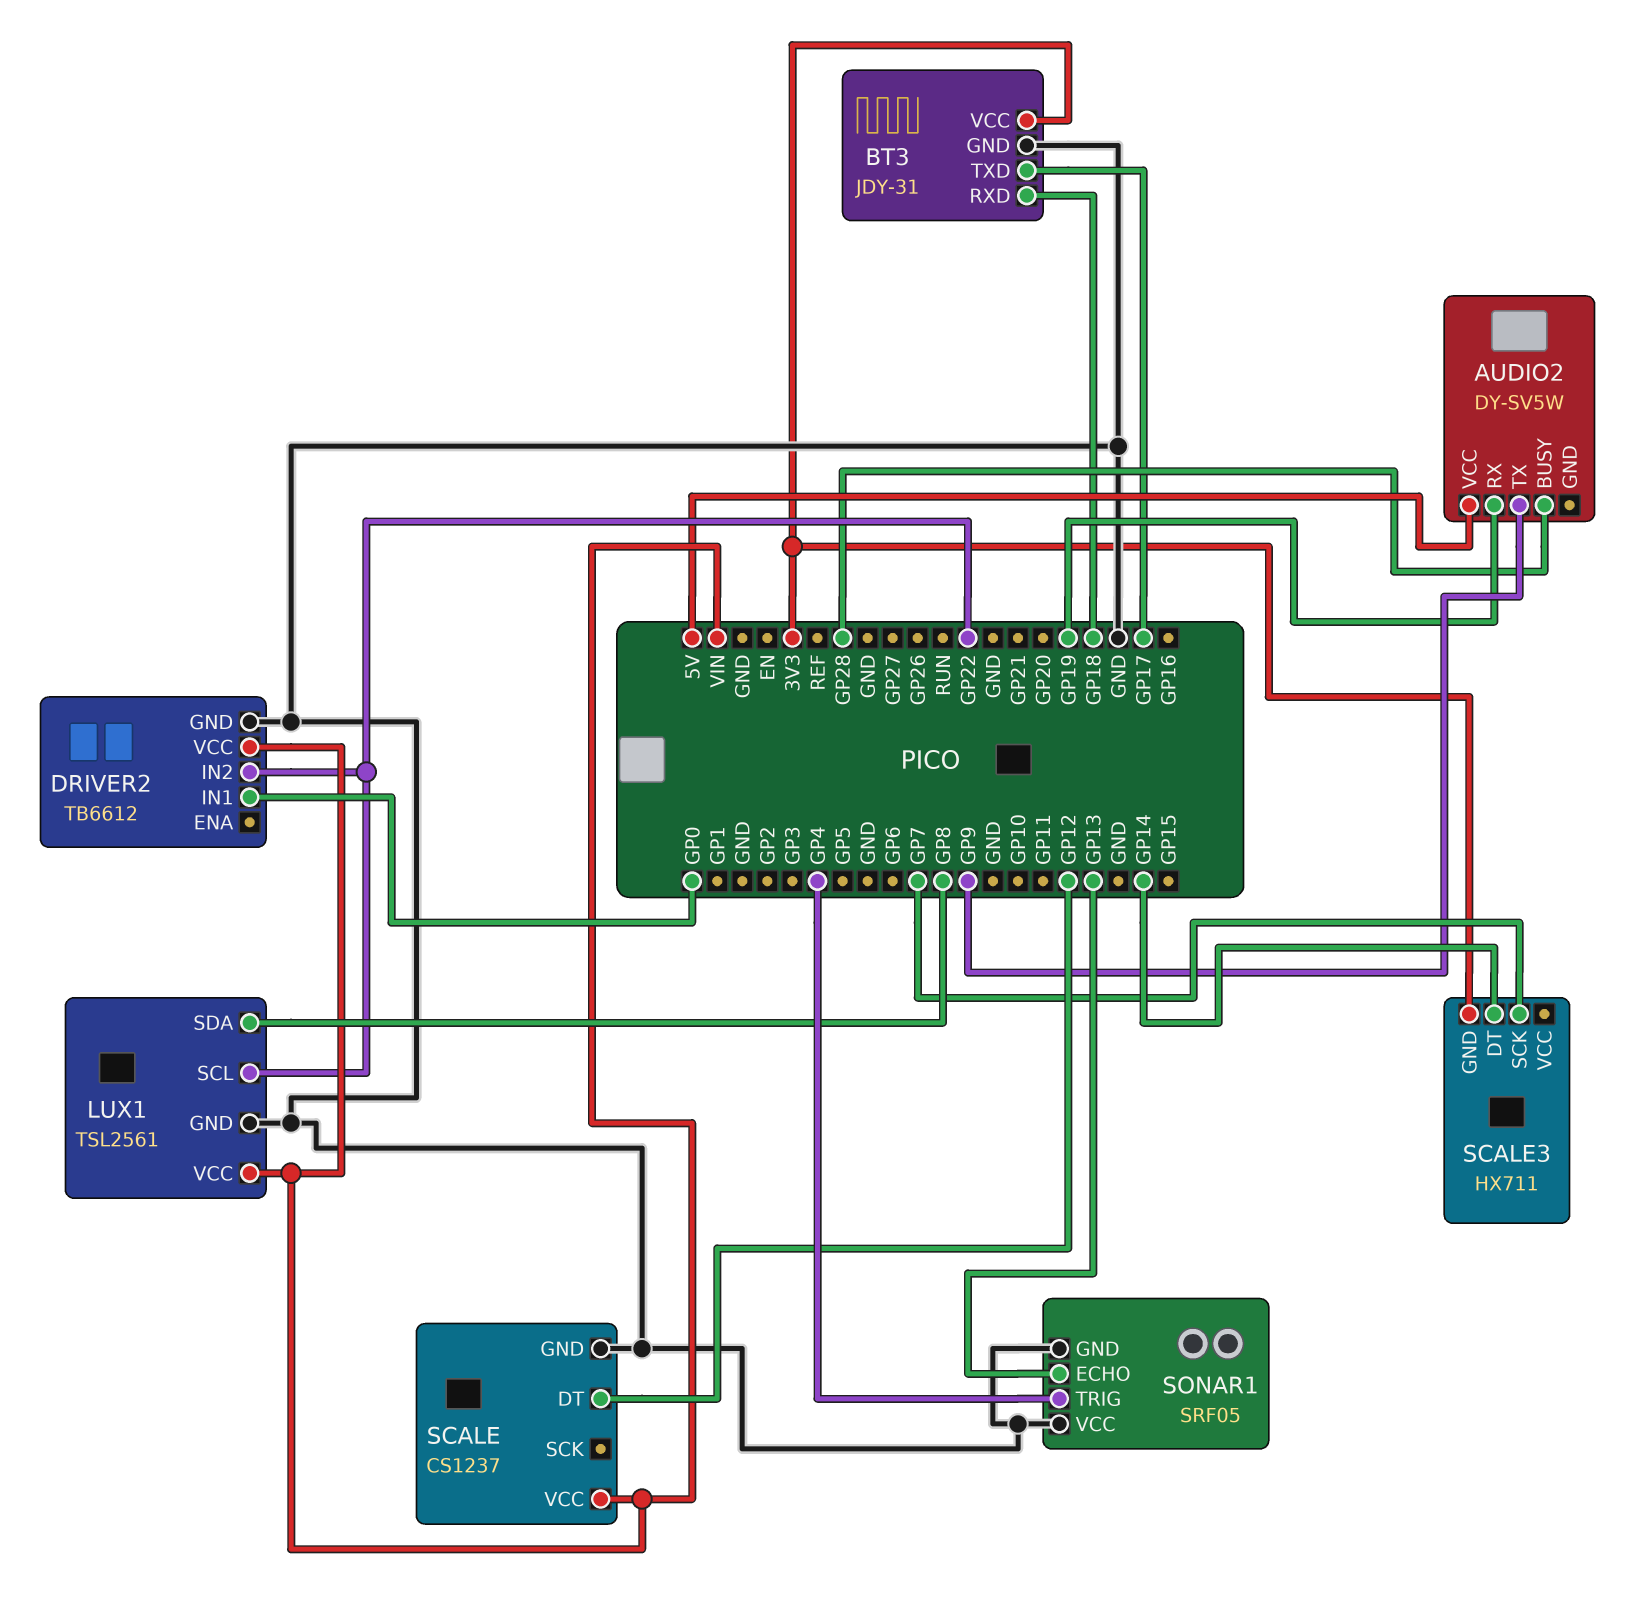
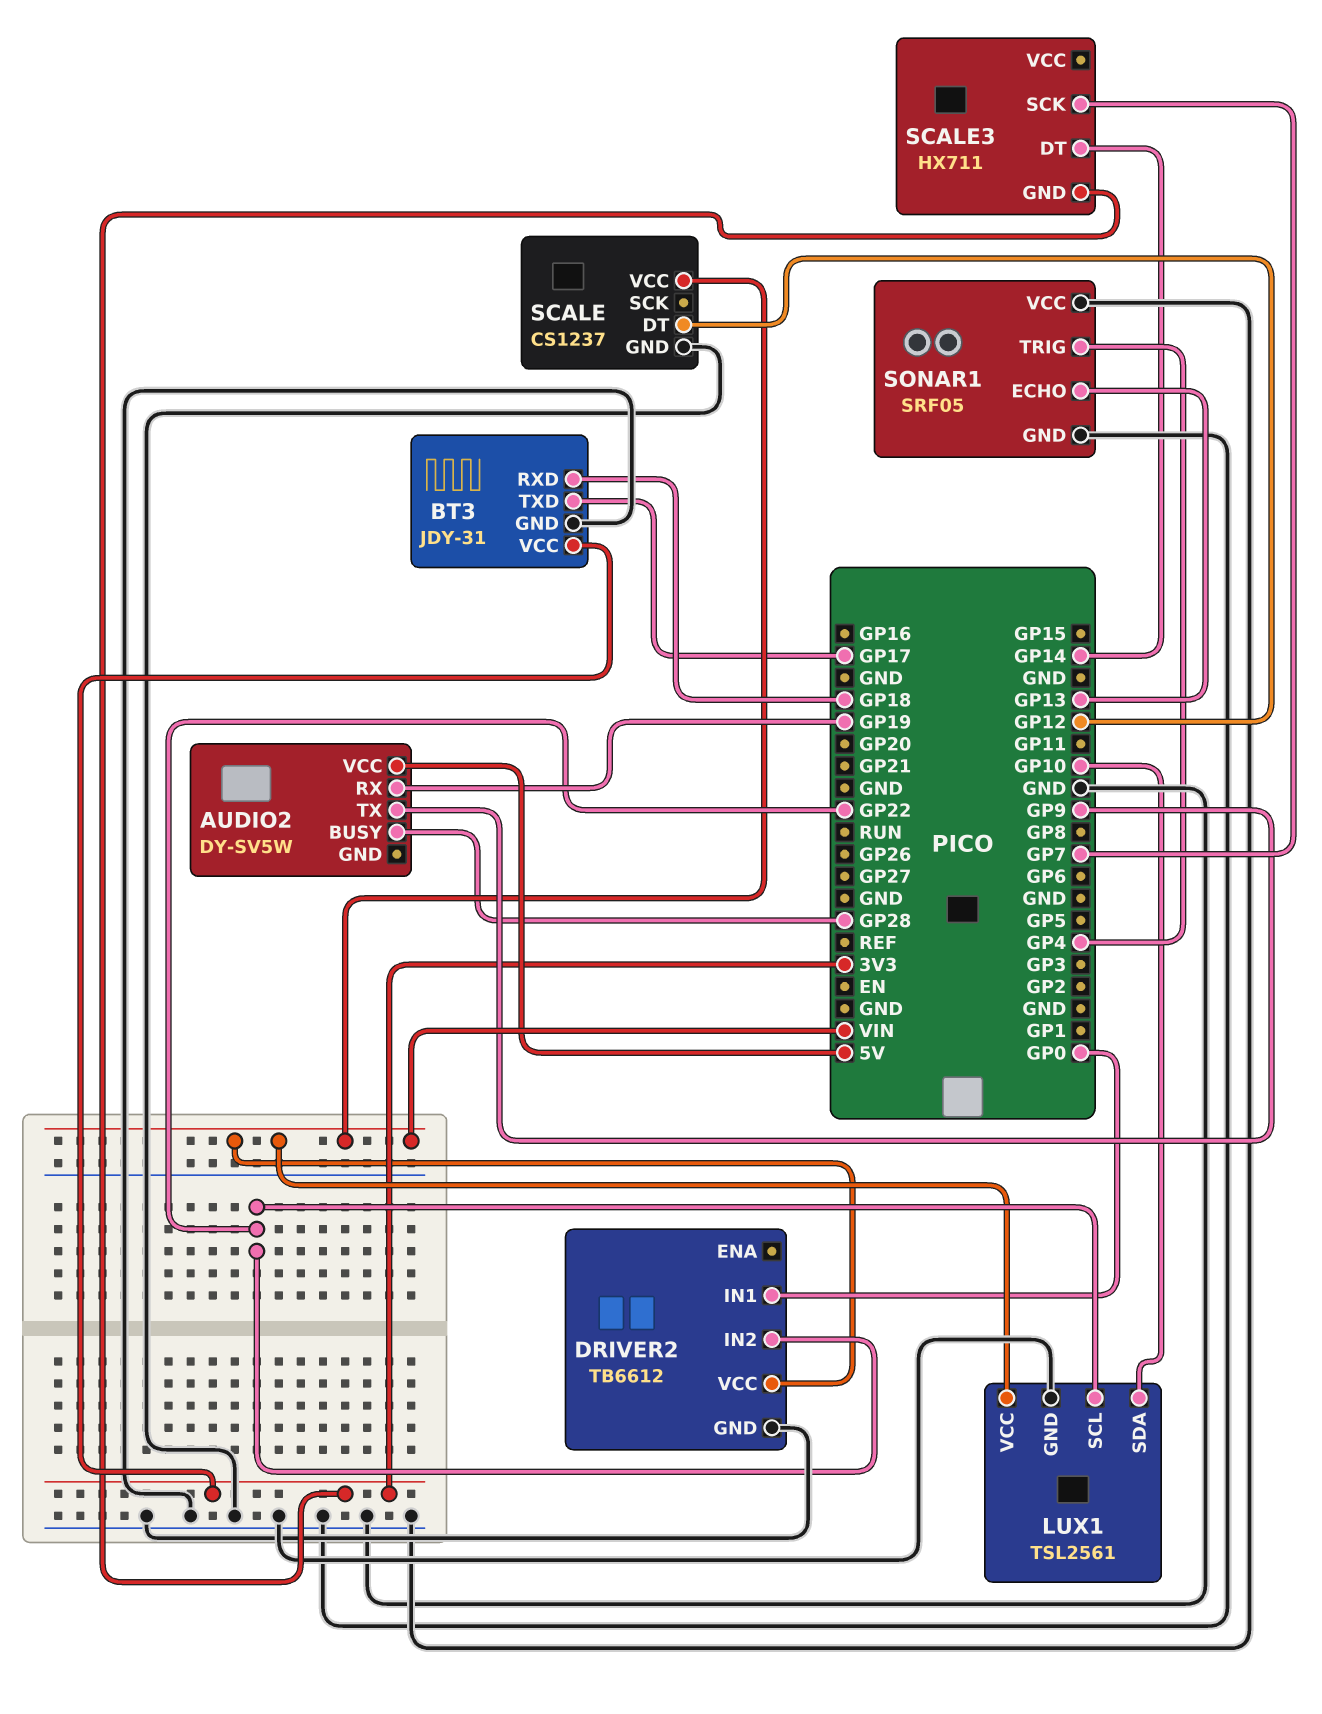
LUX1 pin SDA: GP8 -> GP10

